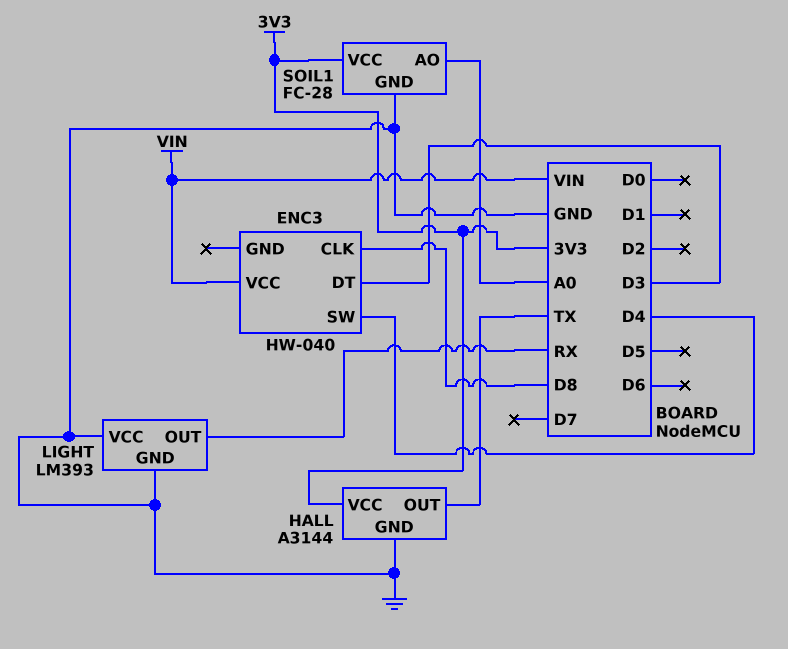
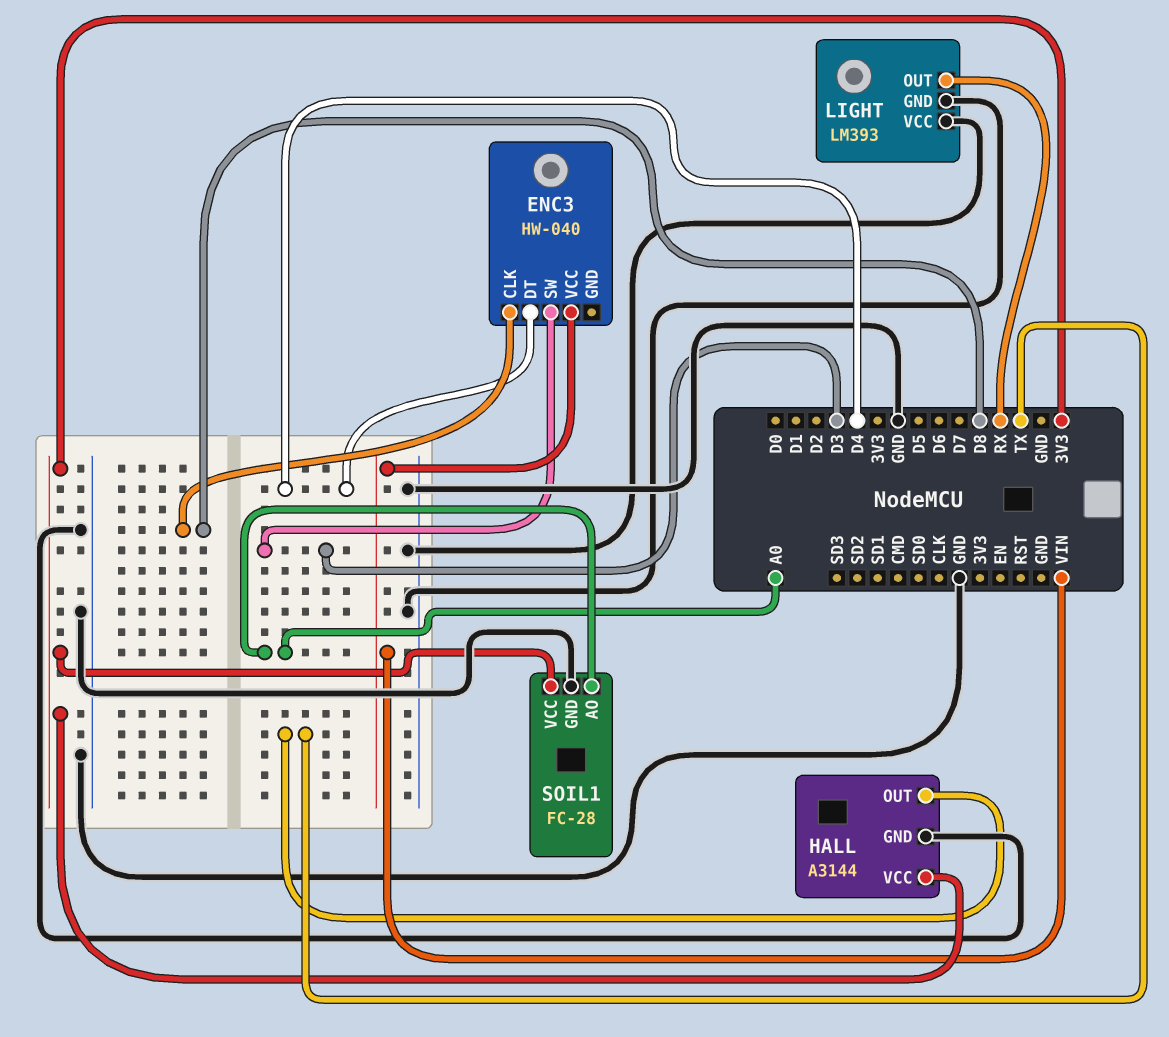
ENC3 pin DT: D3 -> D4
ENC3 pin SW: D4 -> D3

